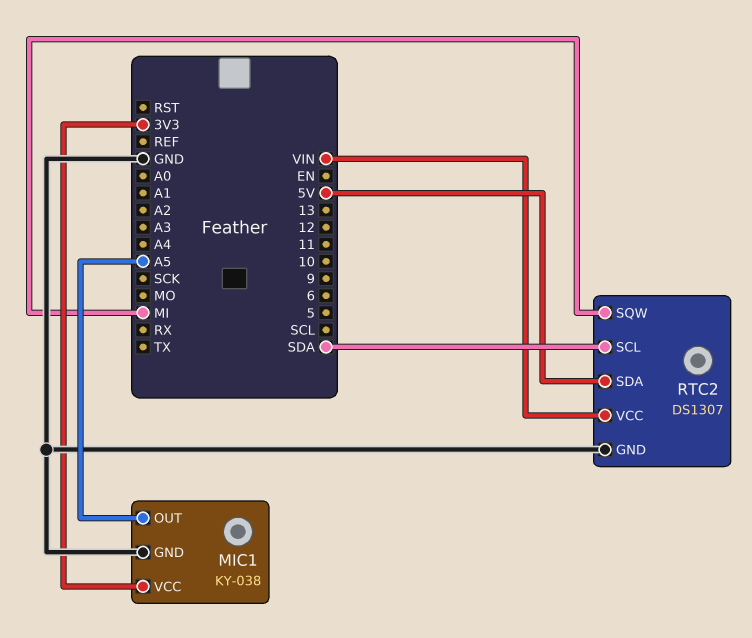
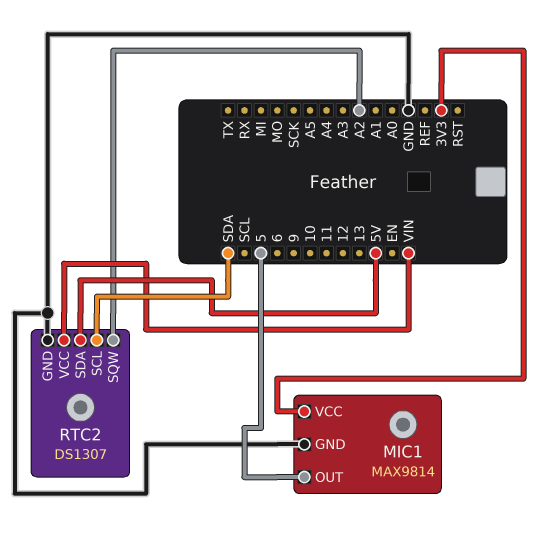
MIC1: KY-038 -> MAX9814
MIC1 pin OUT: A5 -> 5
RTC2 pin SQW: MI -> A2

